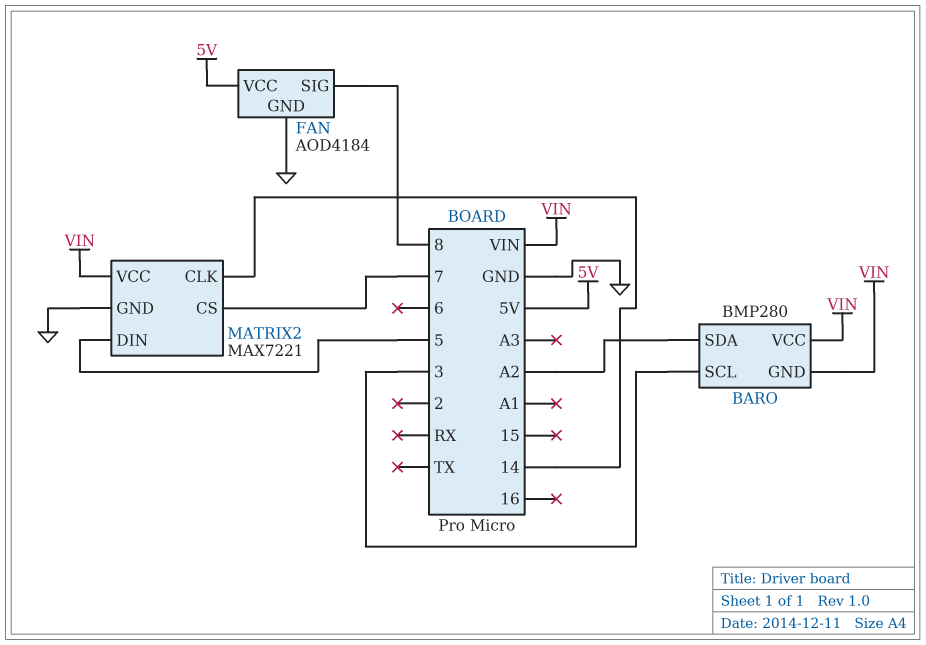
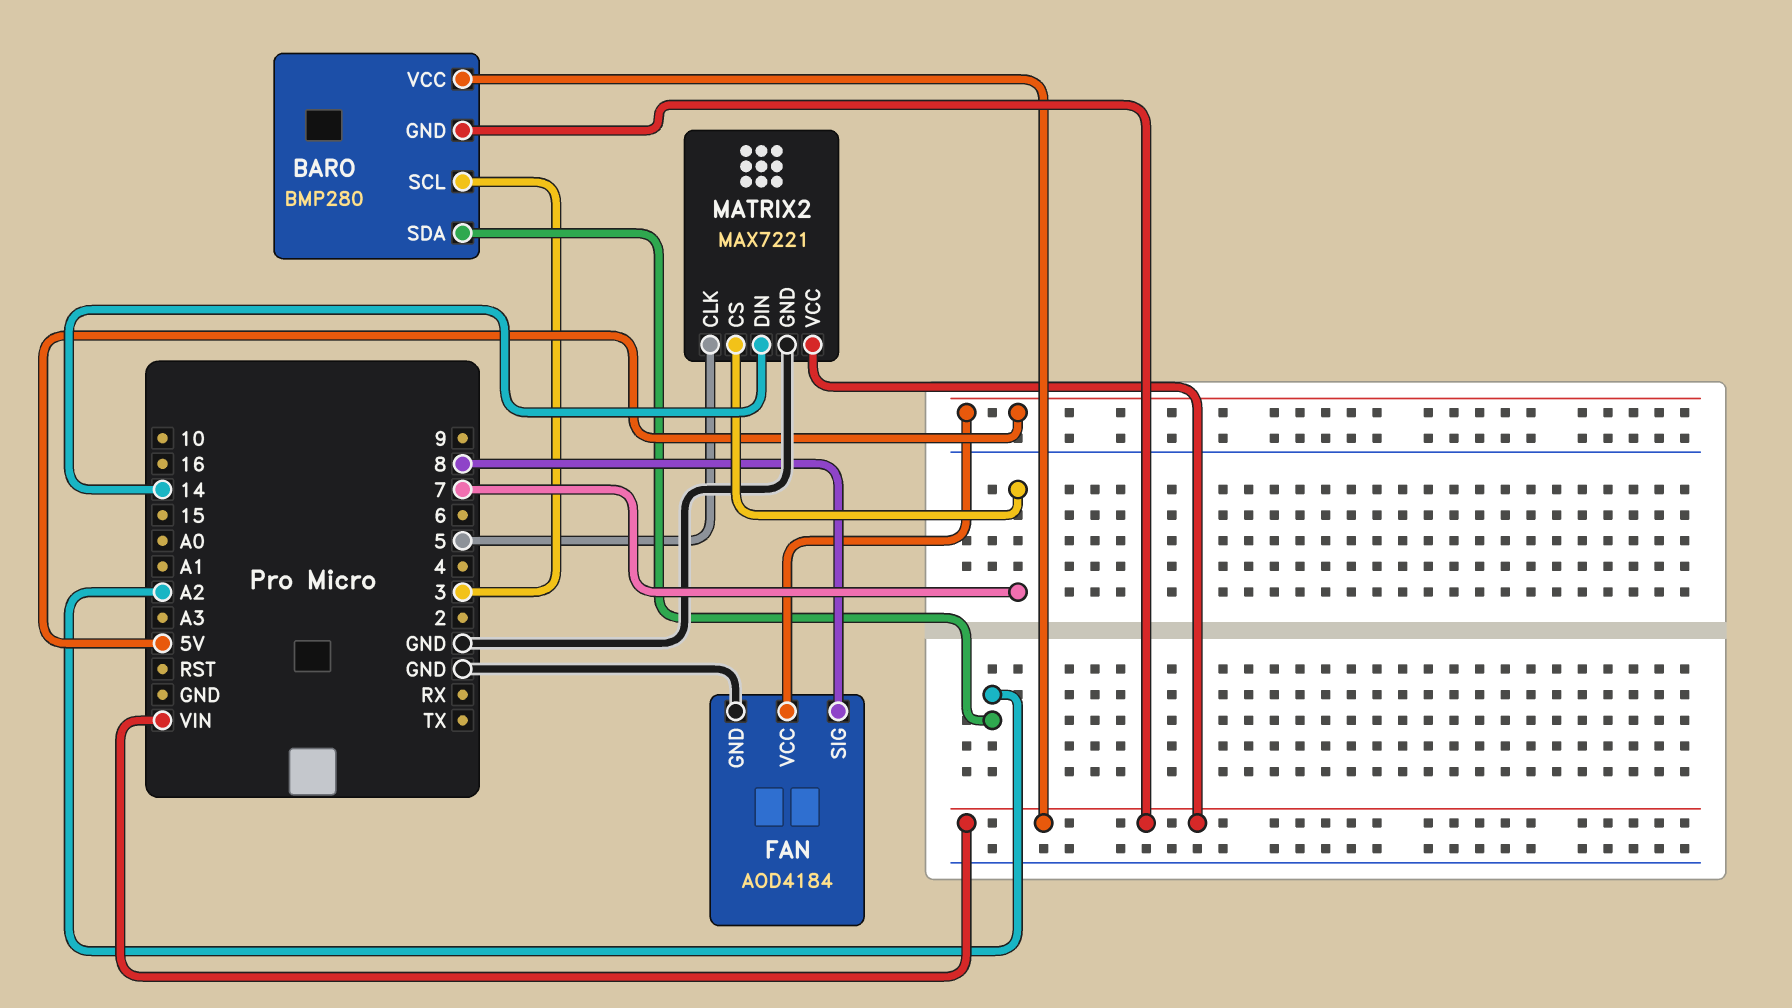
MATRIX2 pin CLK: 14 -> 5
MATRIX2 pin DIN: 5 -> 14

